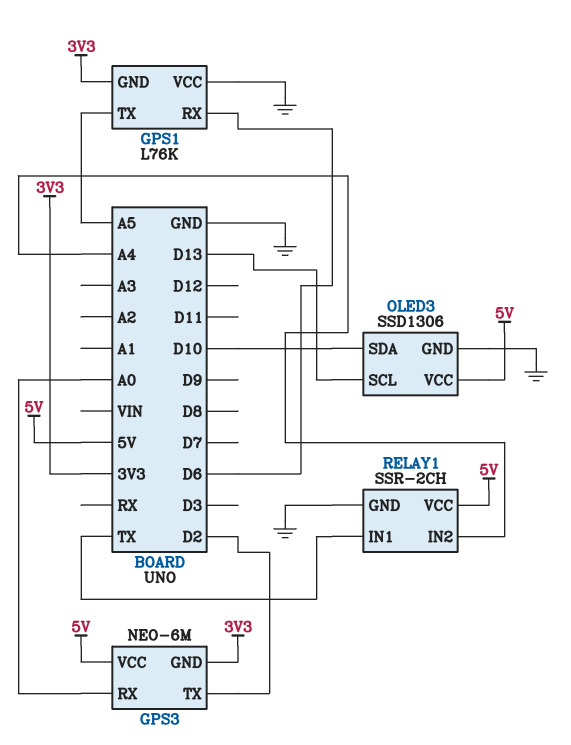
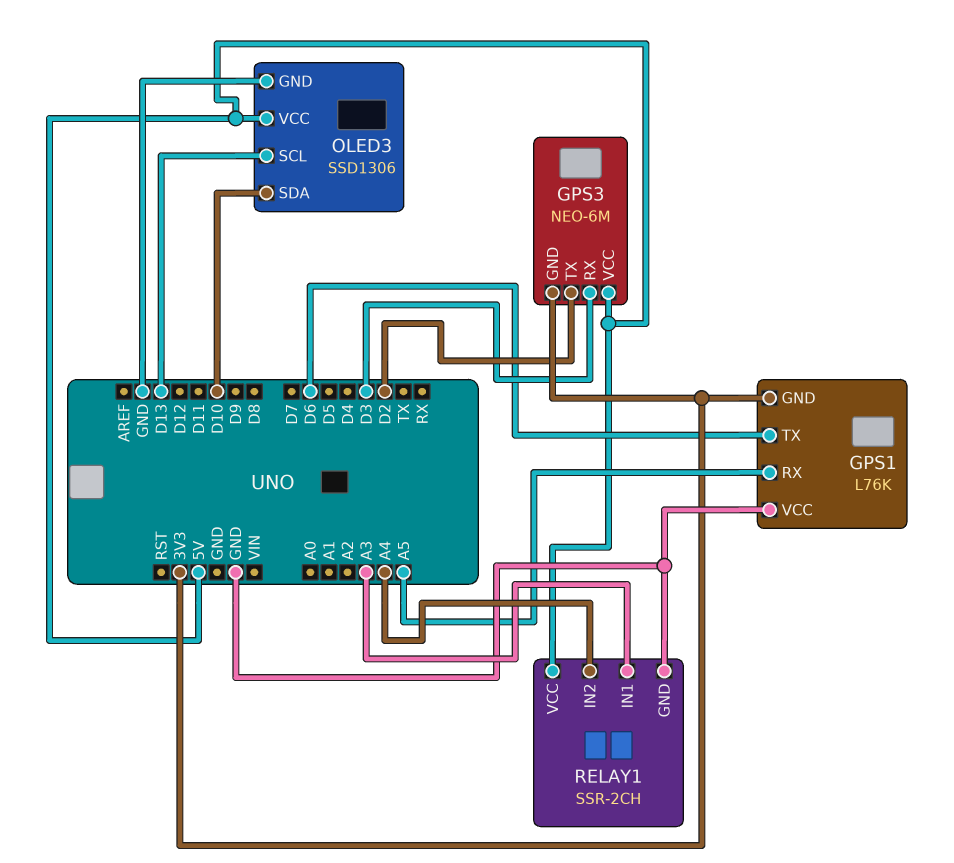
GPS1 pin RX: D6 -> A5
GPS1 pin TX: A5 -> D6
GPS3 pin RX: A0 -> D3
RELAY1 pin IN1: TX -> A3

